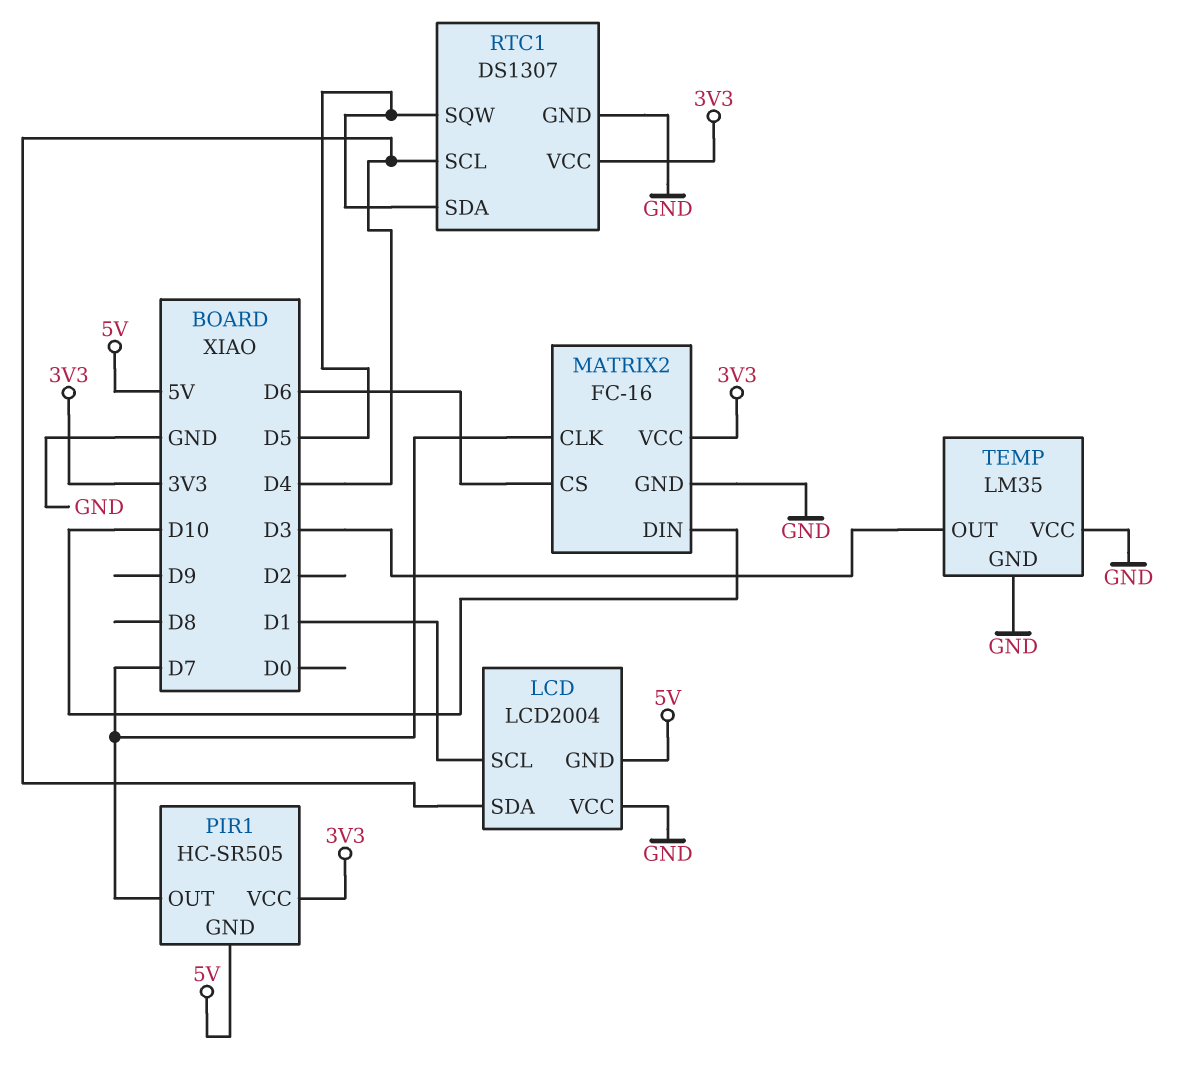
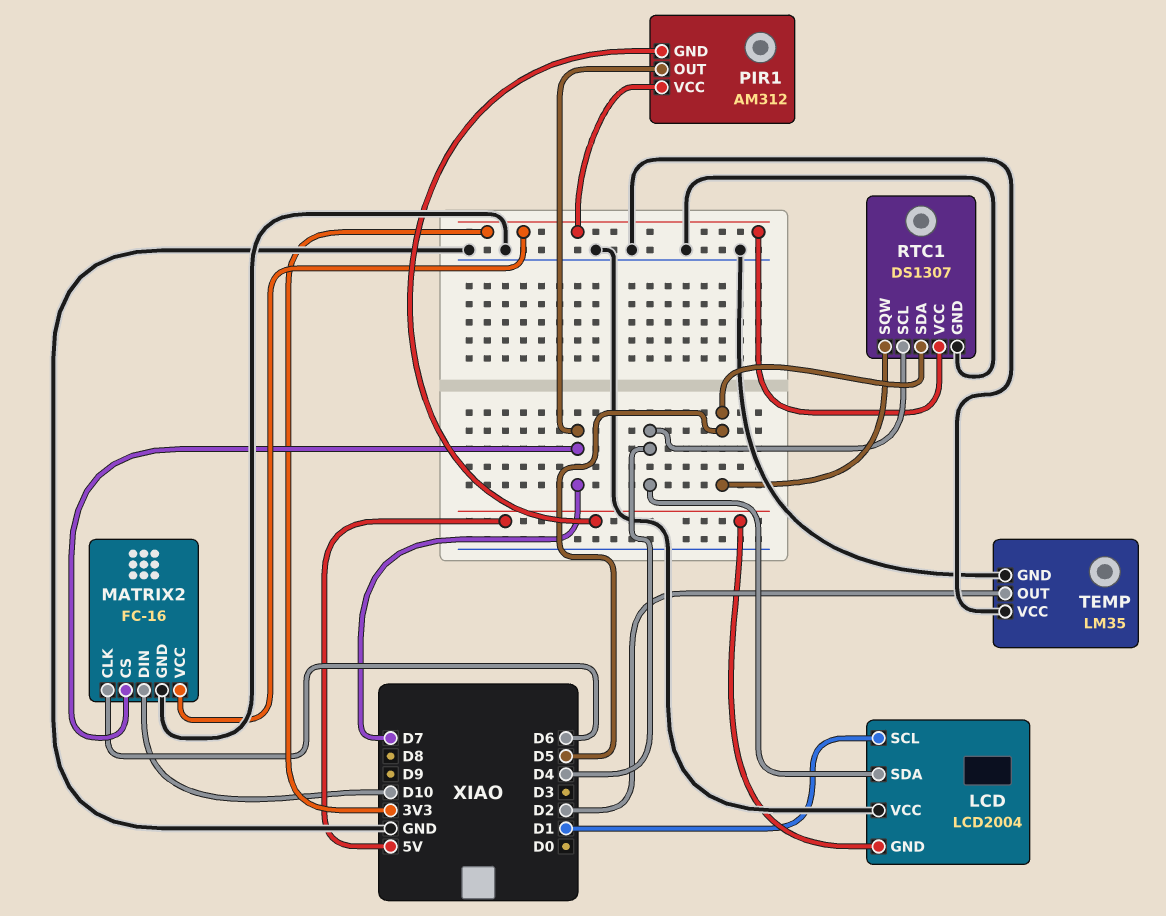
MATRIX2 pin CLK: D7 -> D6
MATRIX2 pin CS: D6 -> D7
PIR1: HC-SR505 -> AM312
TEMP pin OUT: D3 -> D2

